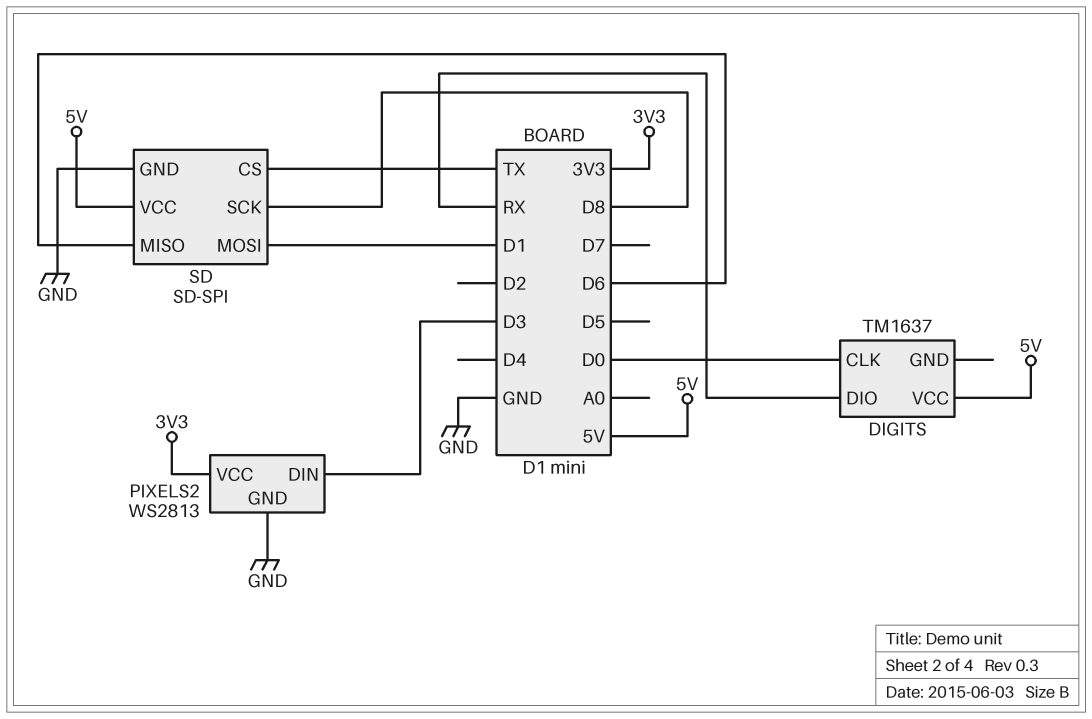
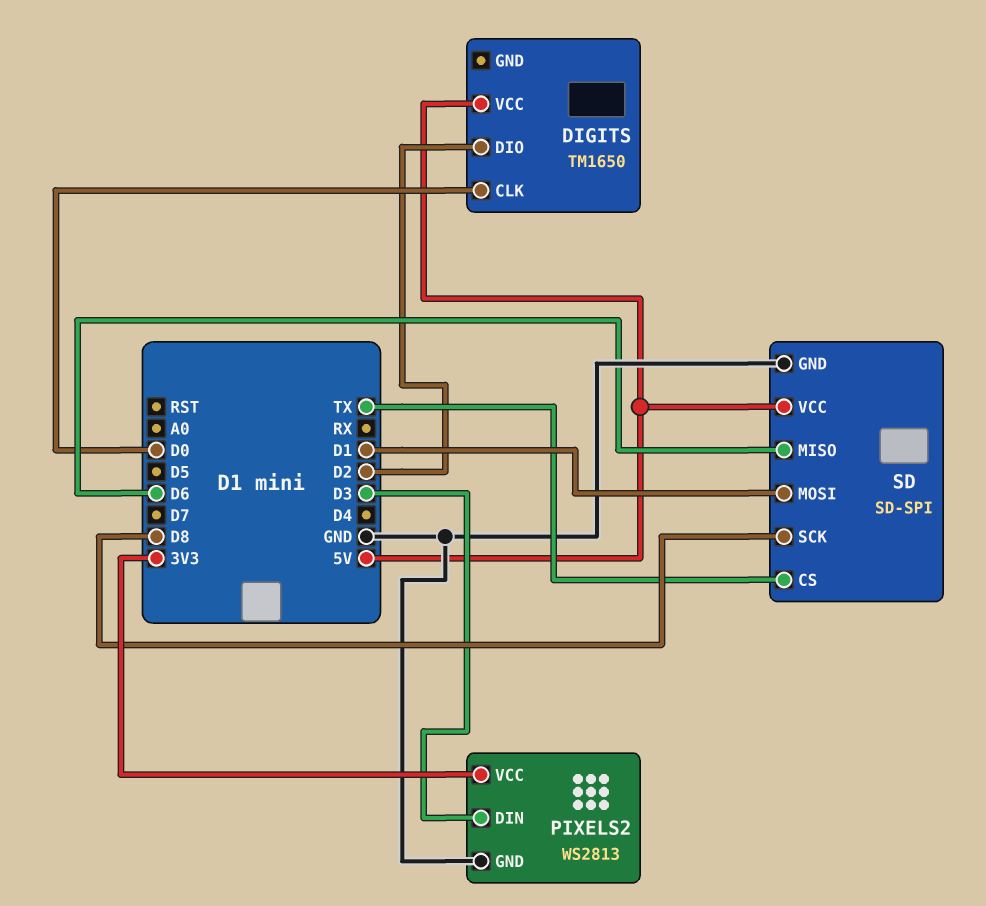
DIGITS: TM1637 -> TM1650
DIGITS pin DIO: RX -> D2

